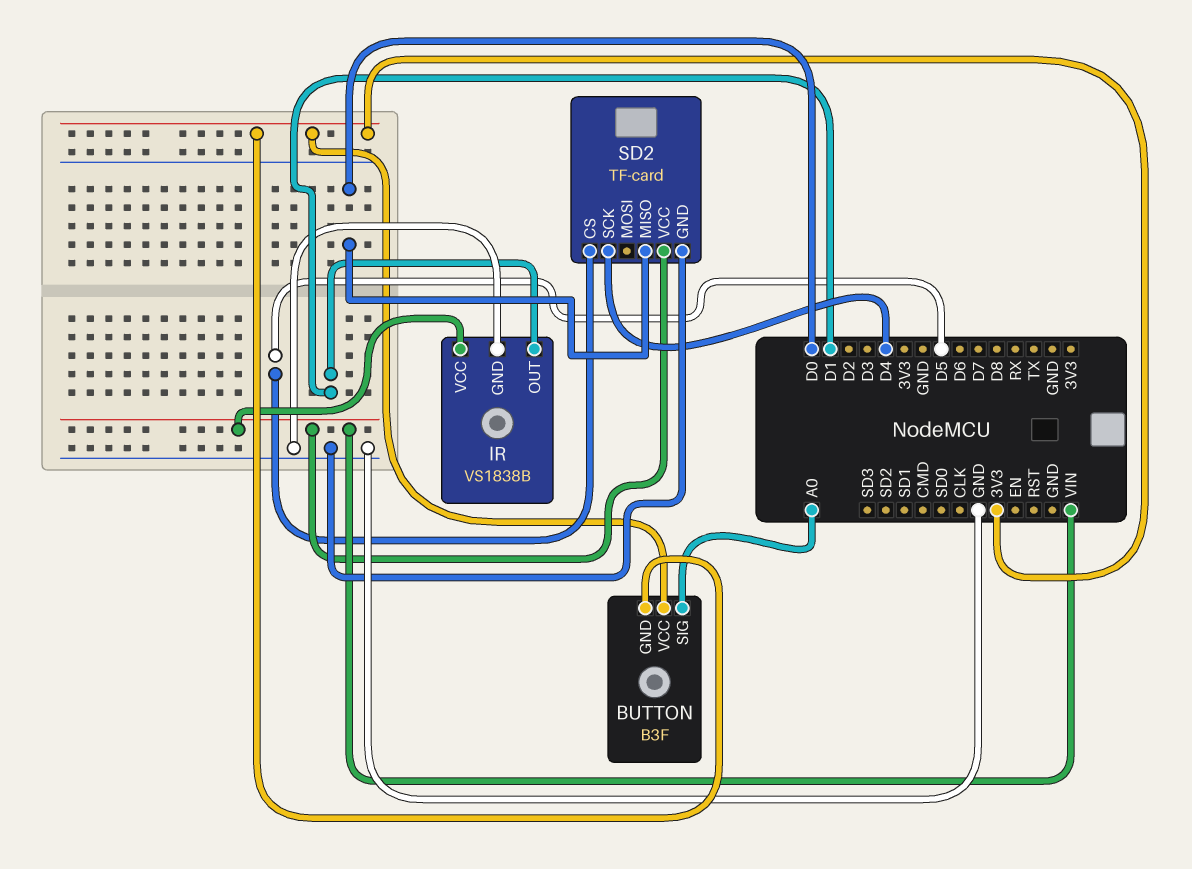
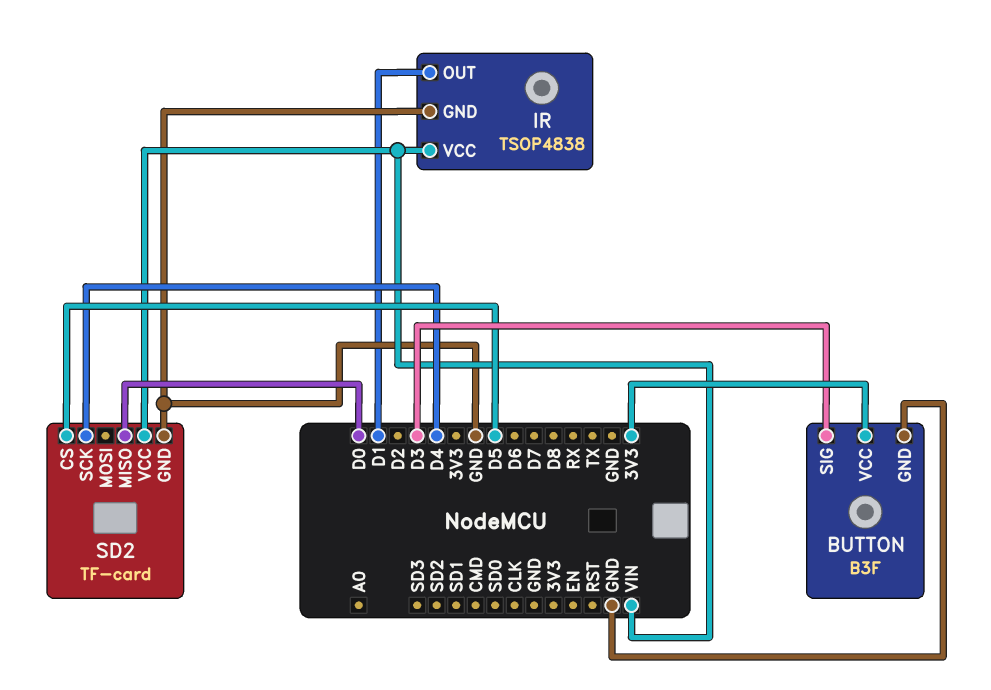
BUTTON pin GND: 3V3 -> GND
BUTTON pin SIG: A0 -> D3
IR: VS1838B -> TSOP4838

